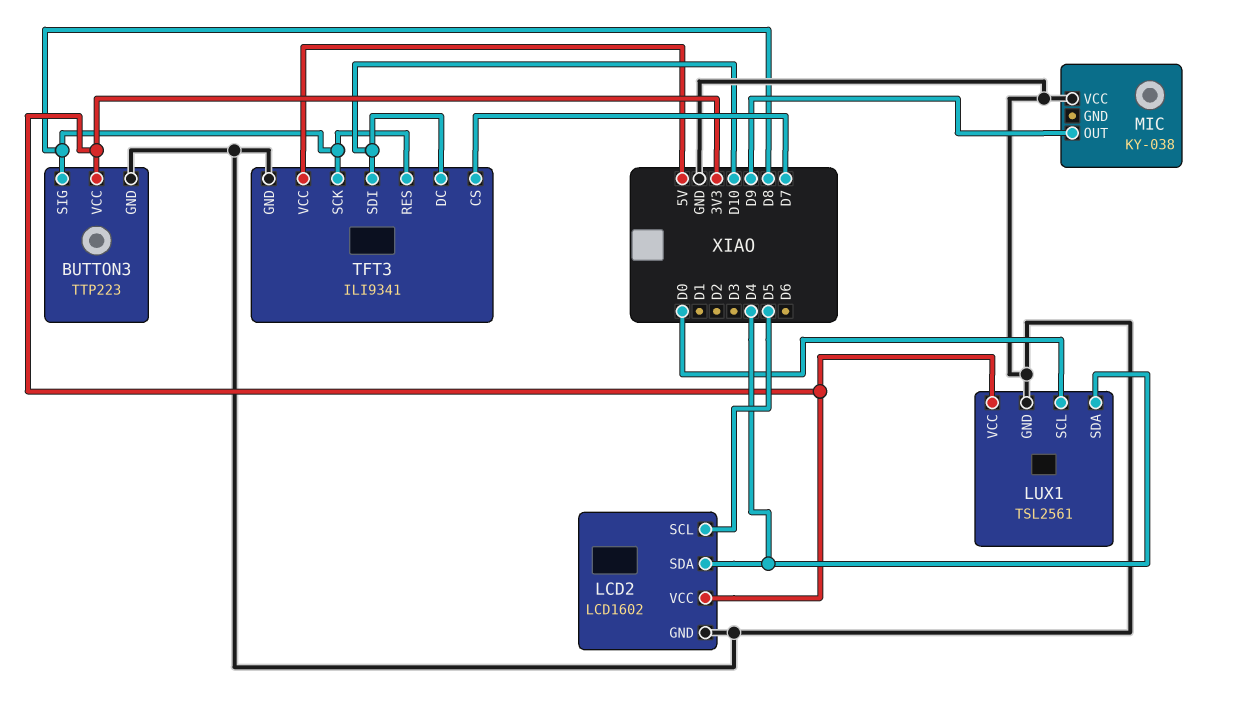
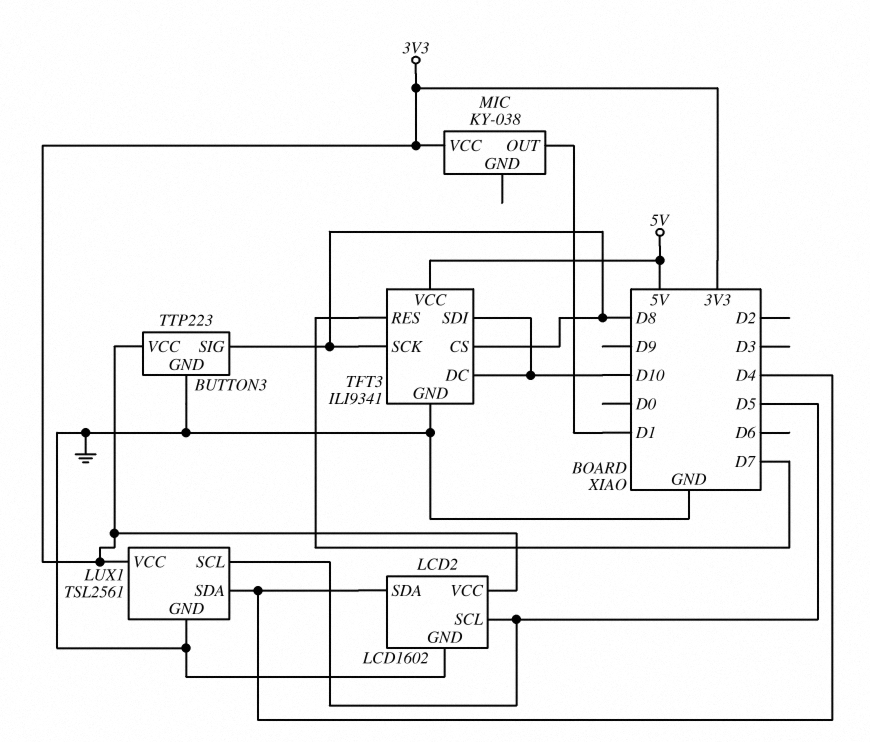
LUX1 pin SCL: D0 -> D5
MIC pin OUT: D9 -> D1
MIC pin VCC: GND -> 3V3
TFT3 pin CS: D7 -> D8
TFT3 pin RES: D8 -> D7

